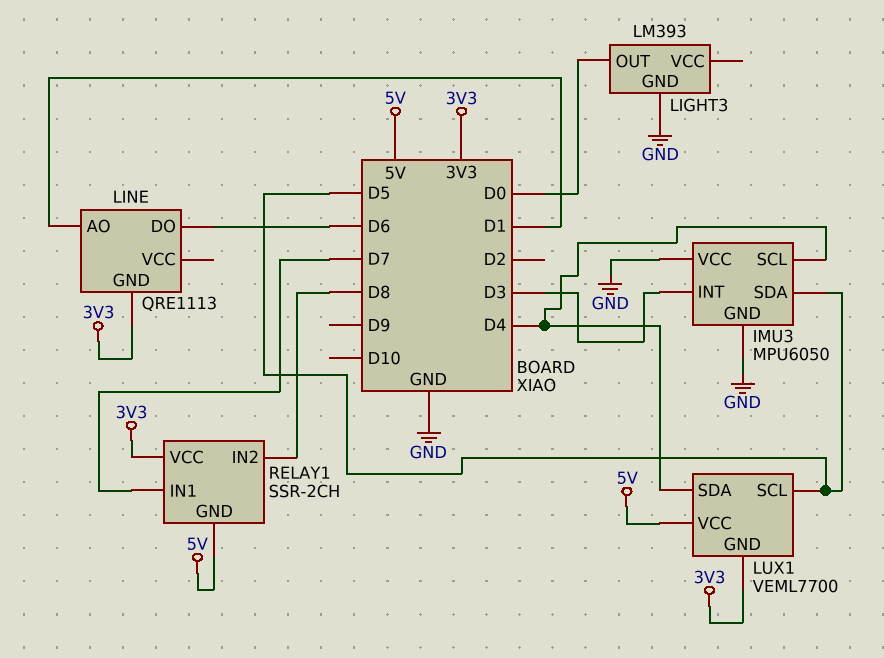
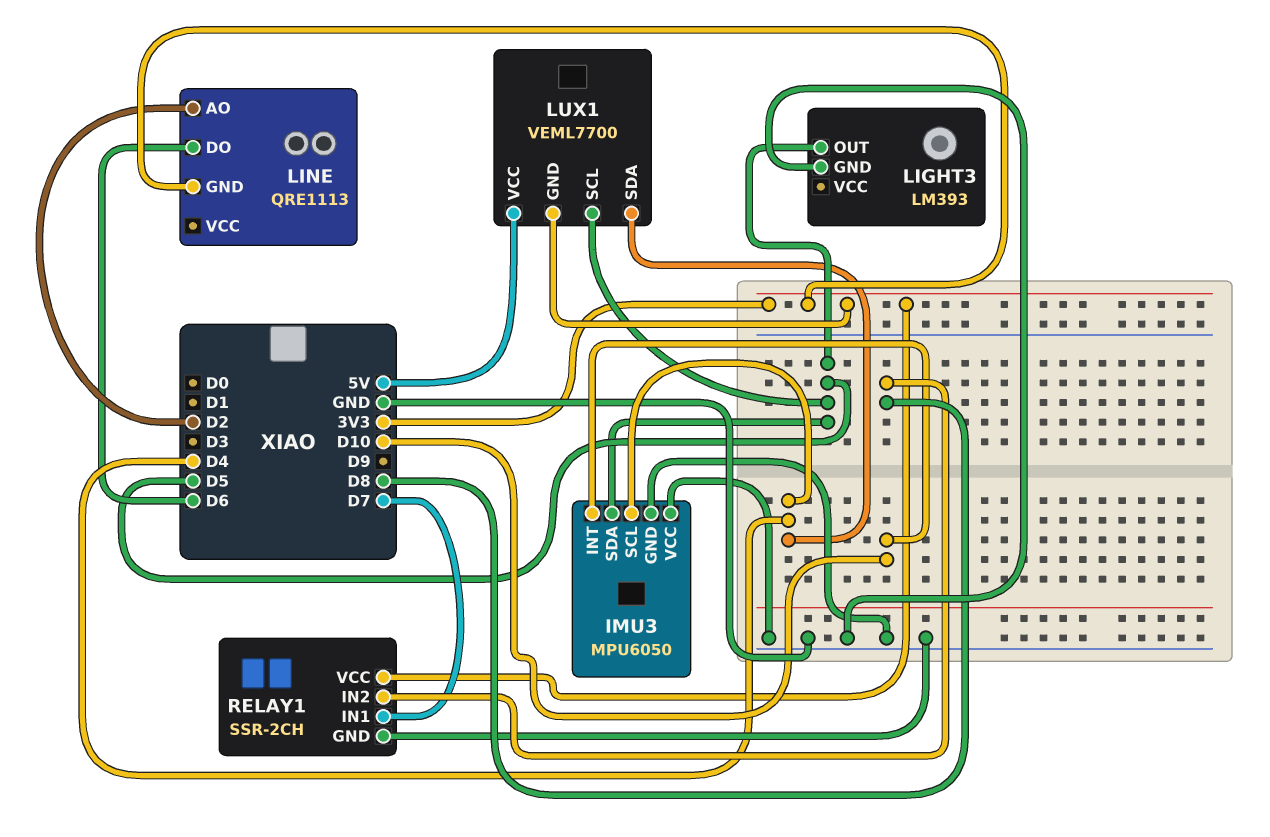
IMU3 pin INT: D3 -> D10
LIGHT3 pin OUT: D0 -> D5
LINE pin AO: D1 -> D2
RELAY1 pin GND: 5V -> GND

